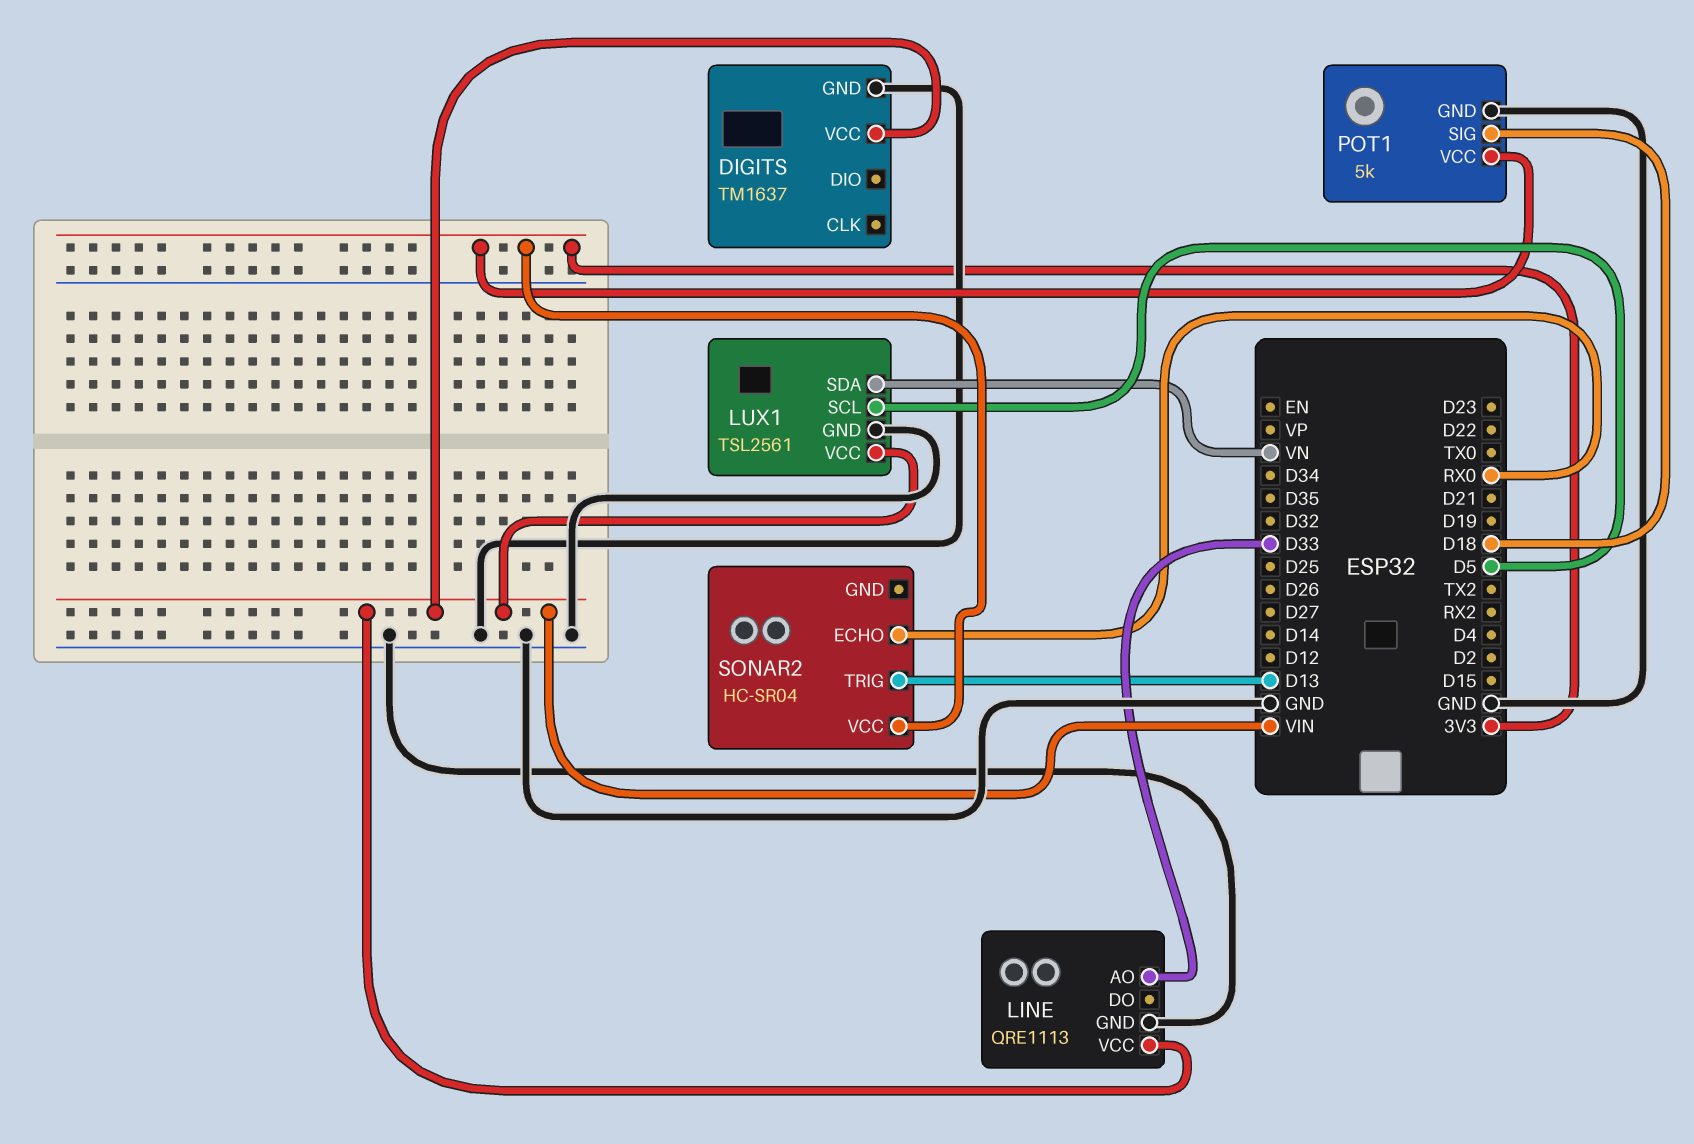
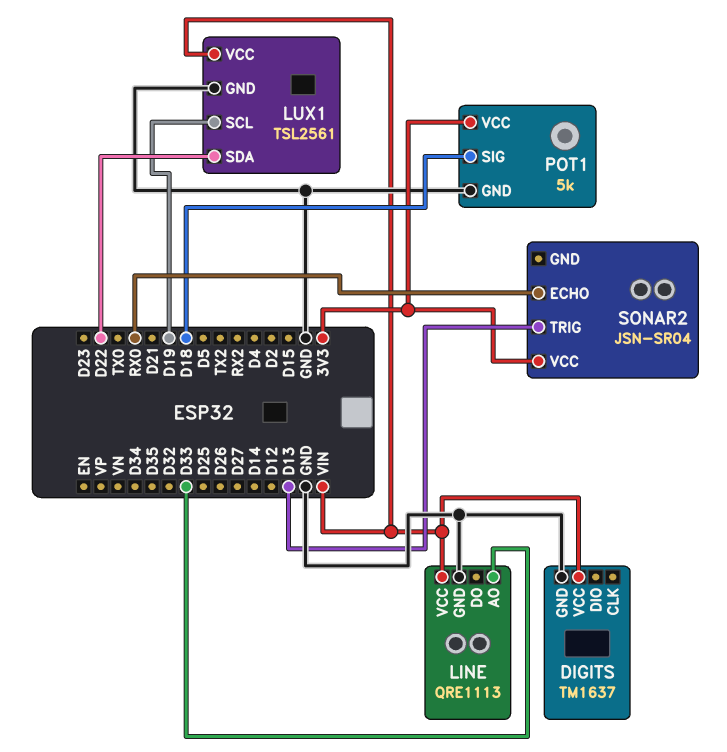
LUX1 pin SCL: D5 -> D19
LUX1 pin SDA: VN -> D22
SONAR2: HC-SR04 -> JSN-SR04

